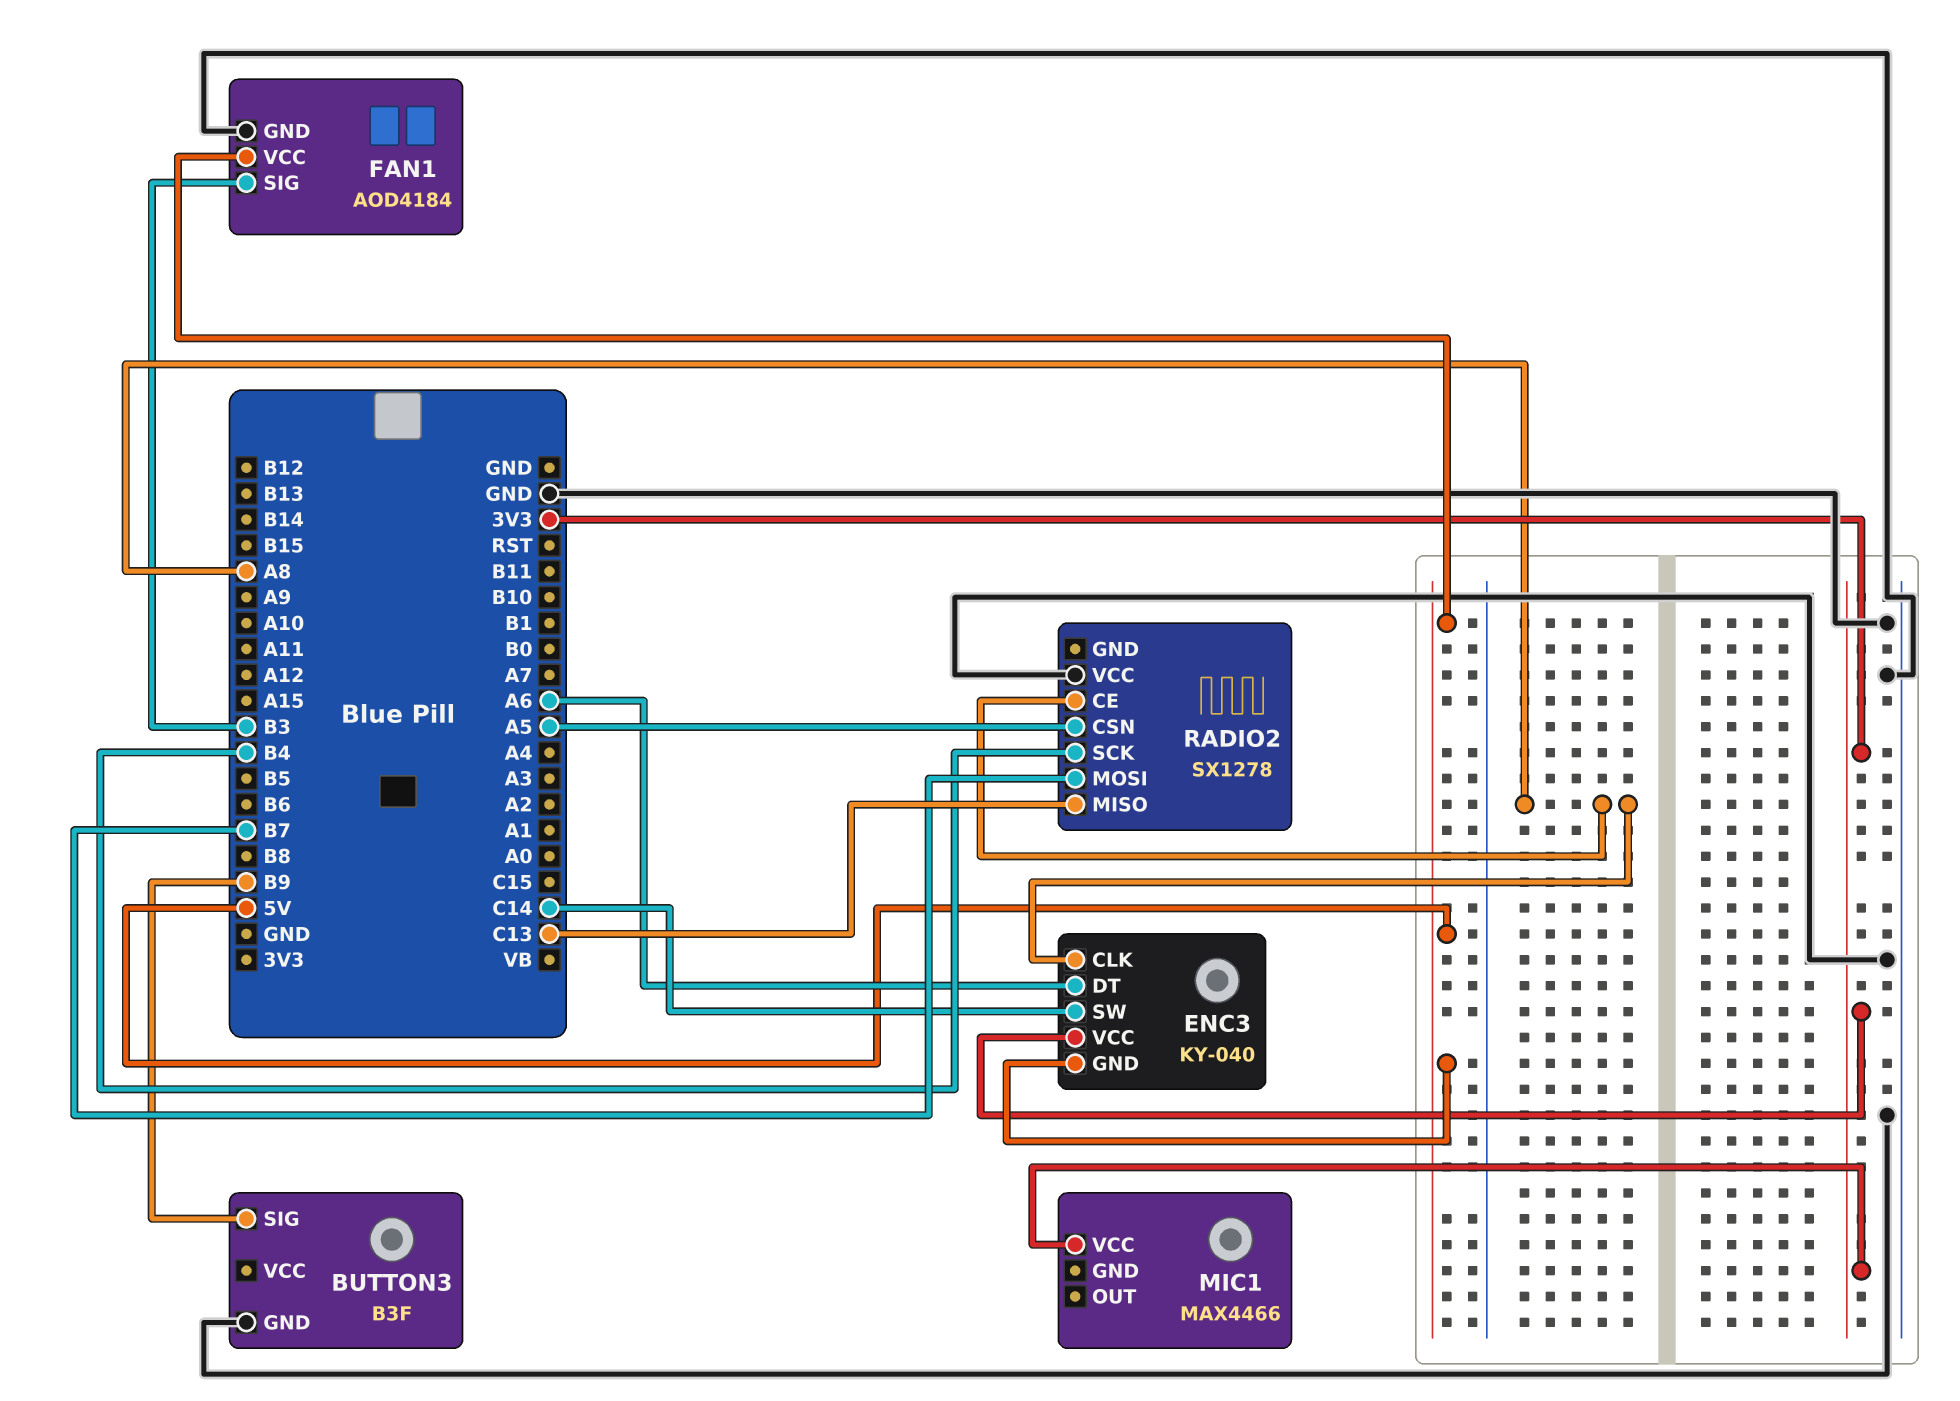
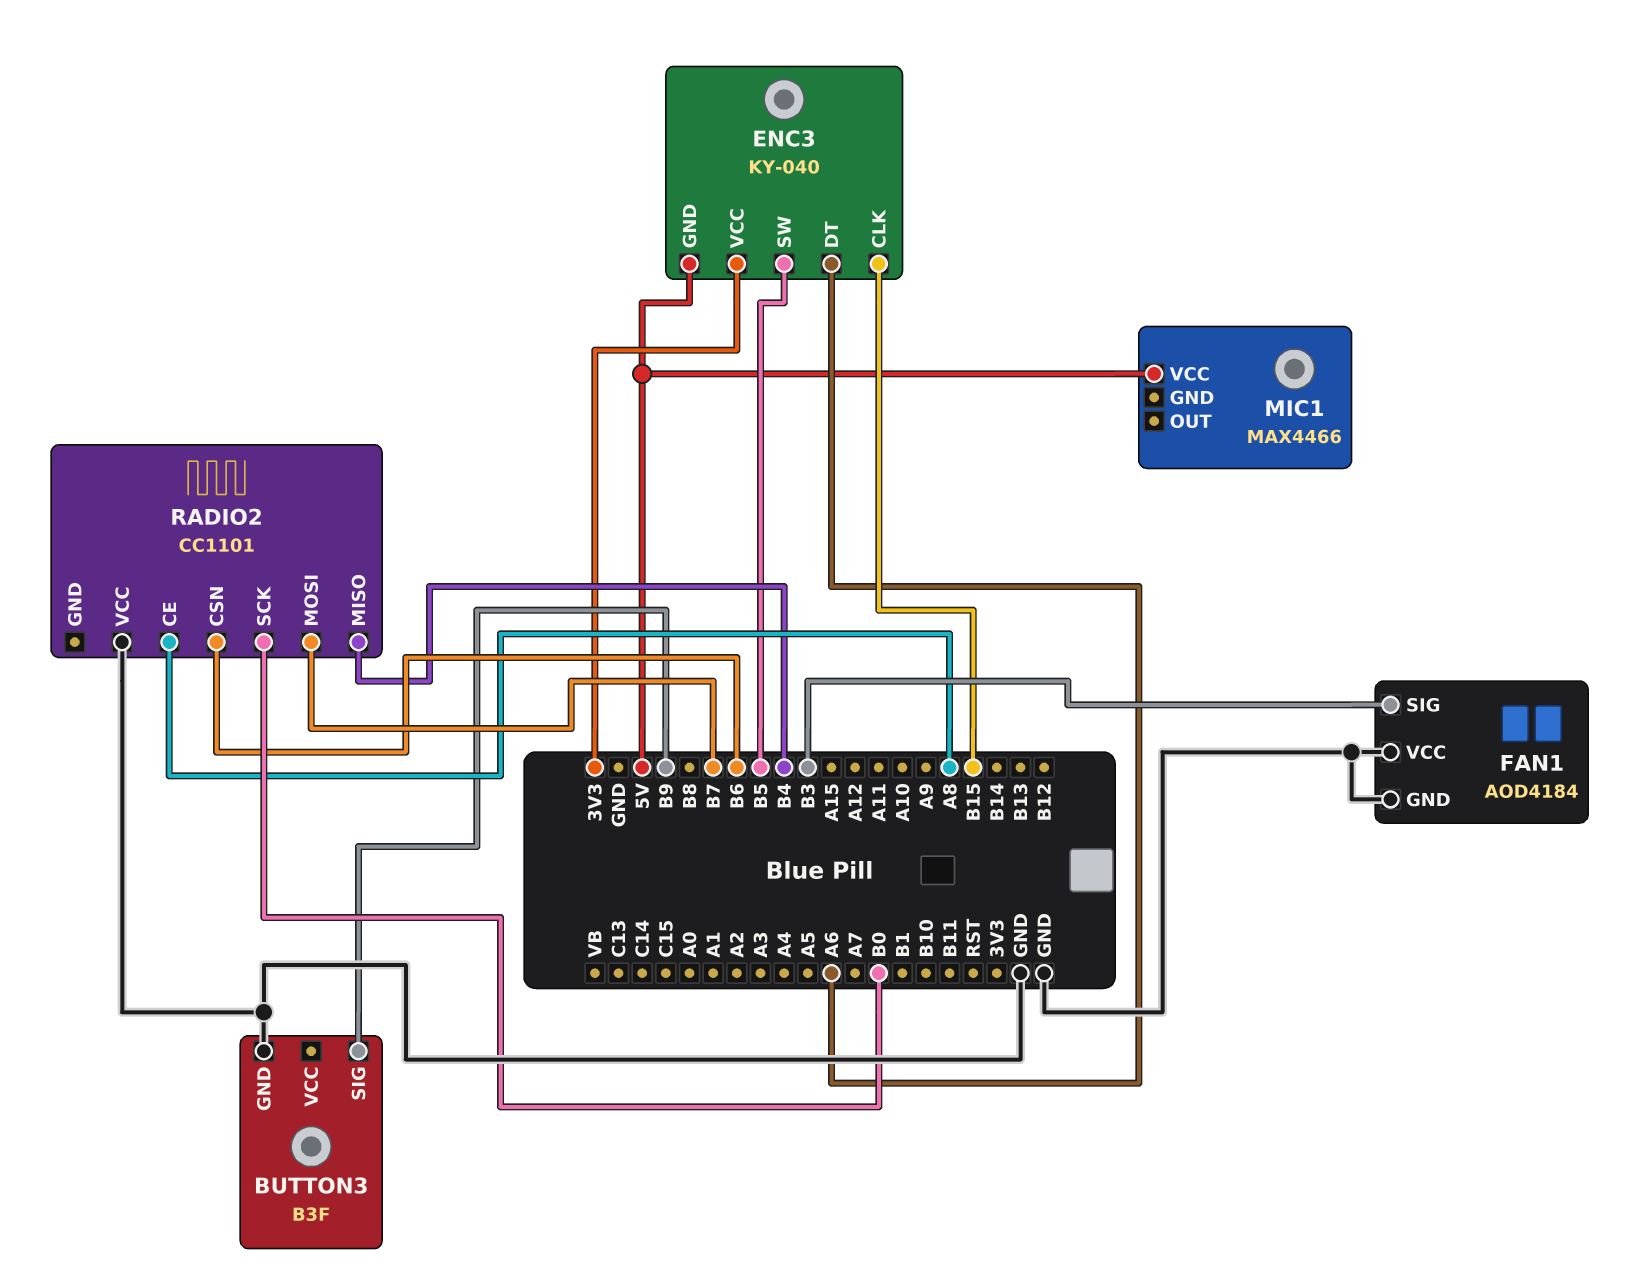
ENC3 pin CLK: A8 -> B15
ENC3 pin SW: C14 -> B5
FAN1 pin VCC: 5V -> GND
MIC1 pin VCC: 3V3 -> 5V
RADIO2: SX1278 -> CC1101
RADIO2 pin CSN: A5 -> B6
RADIO2 pin MISO: C13 -> B4
RADIO2 pin SCK: B4 -> B0

